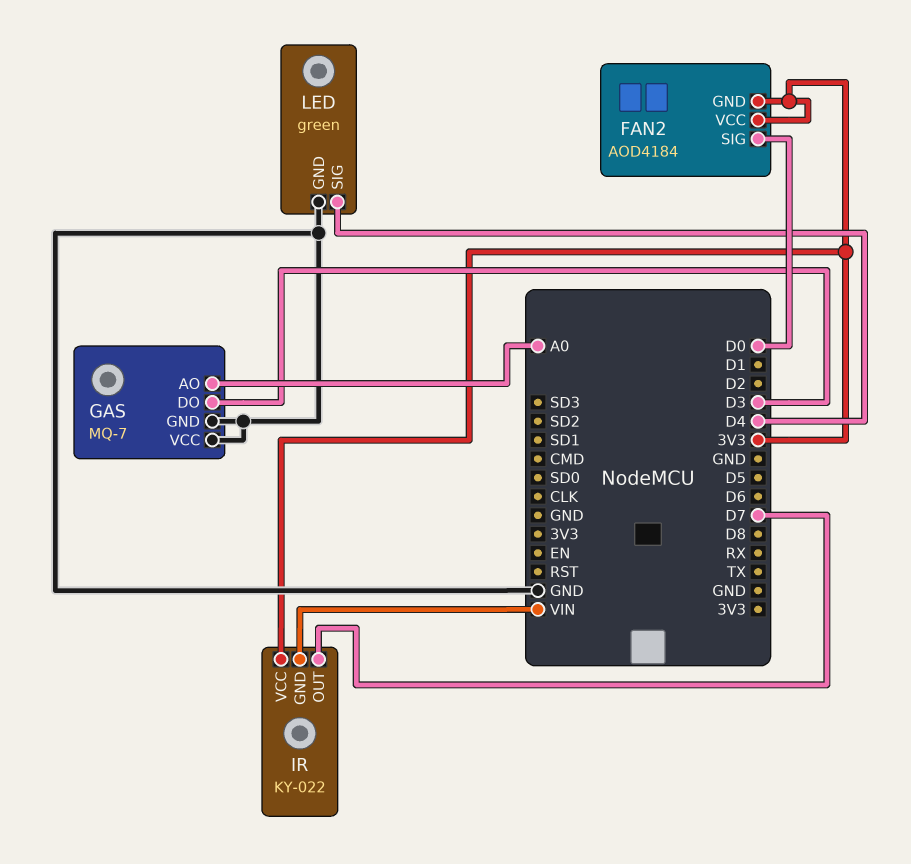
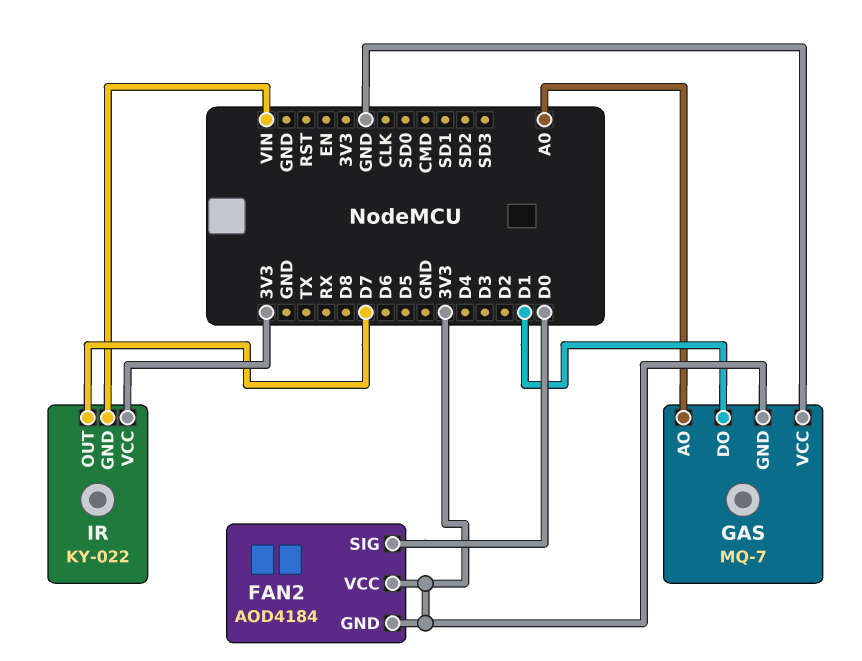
GAS pin DO: D3 -> D1
GAS pin GND: GND -> 3V3
LED: green -> none
LED pin GND: GND -> none
LED pin SIG: D4 -> none

